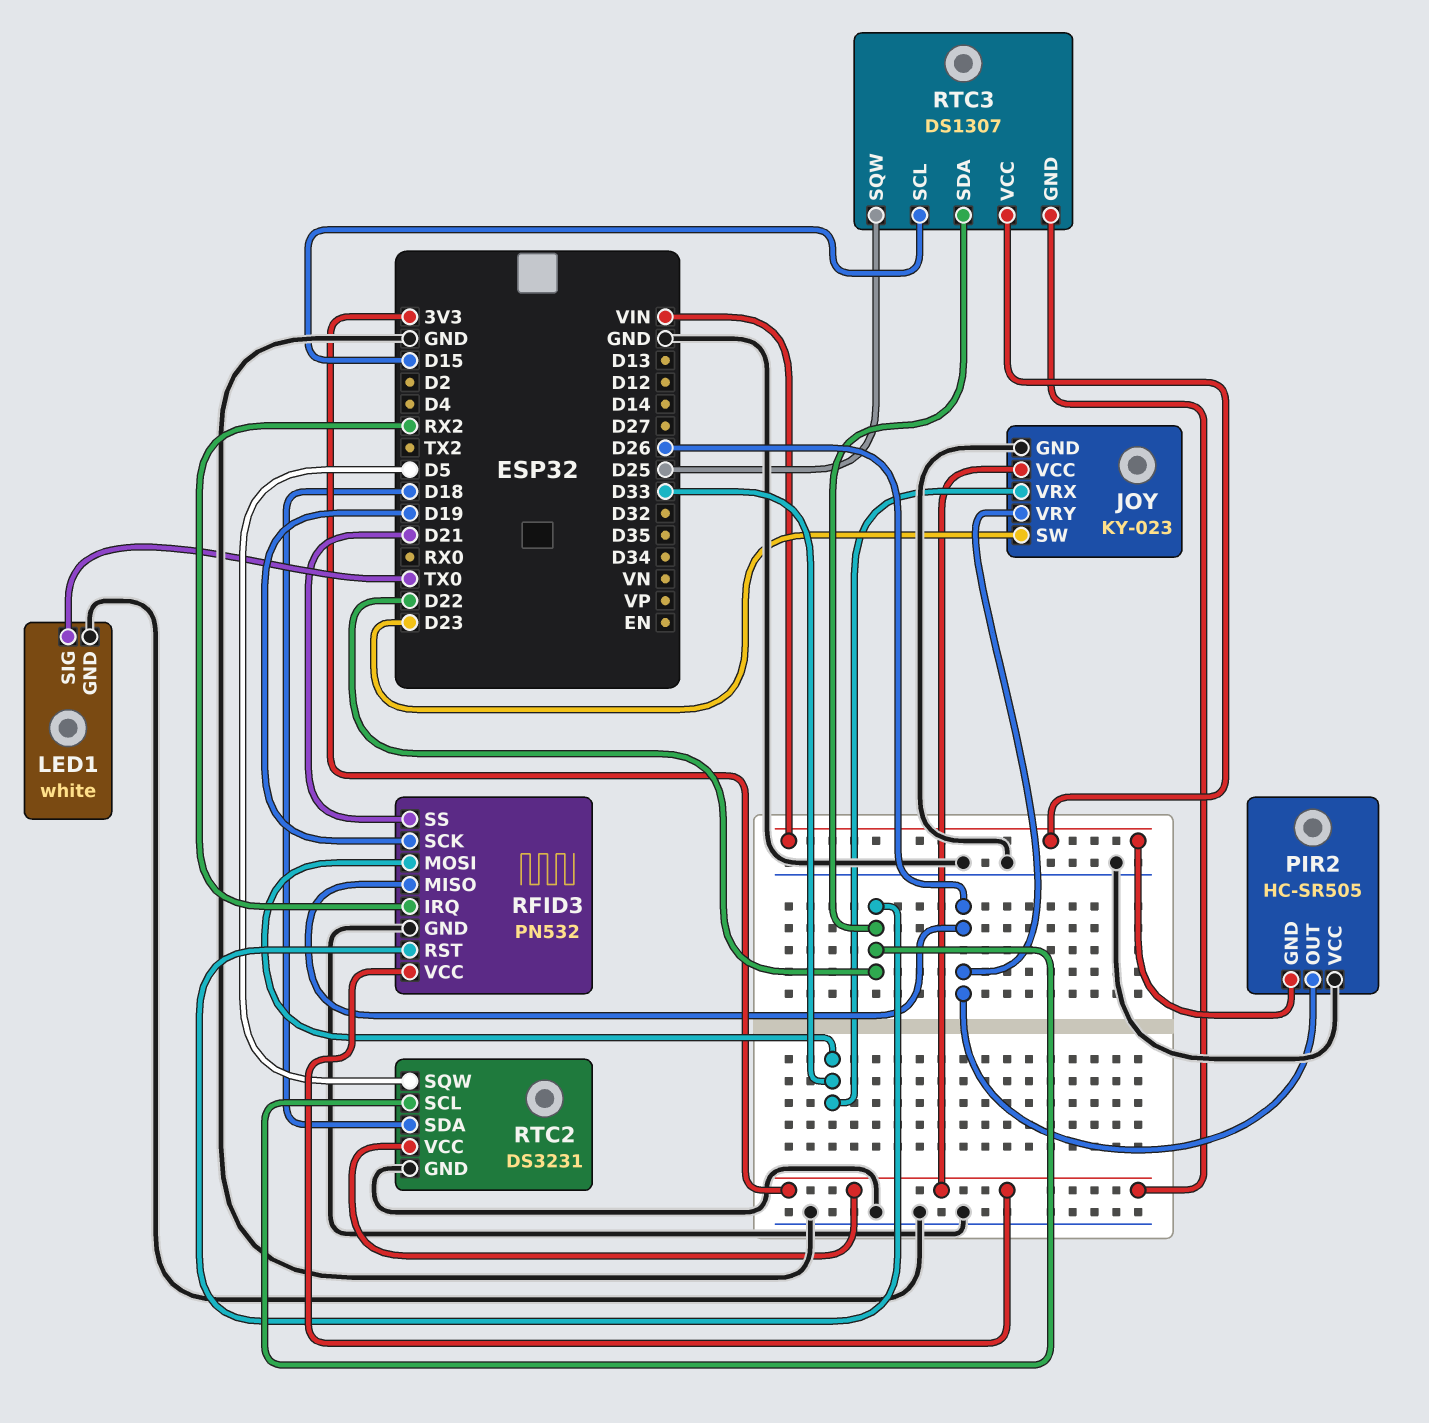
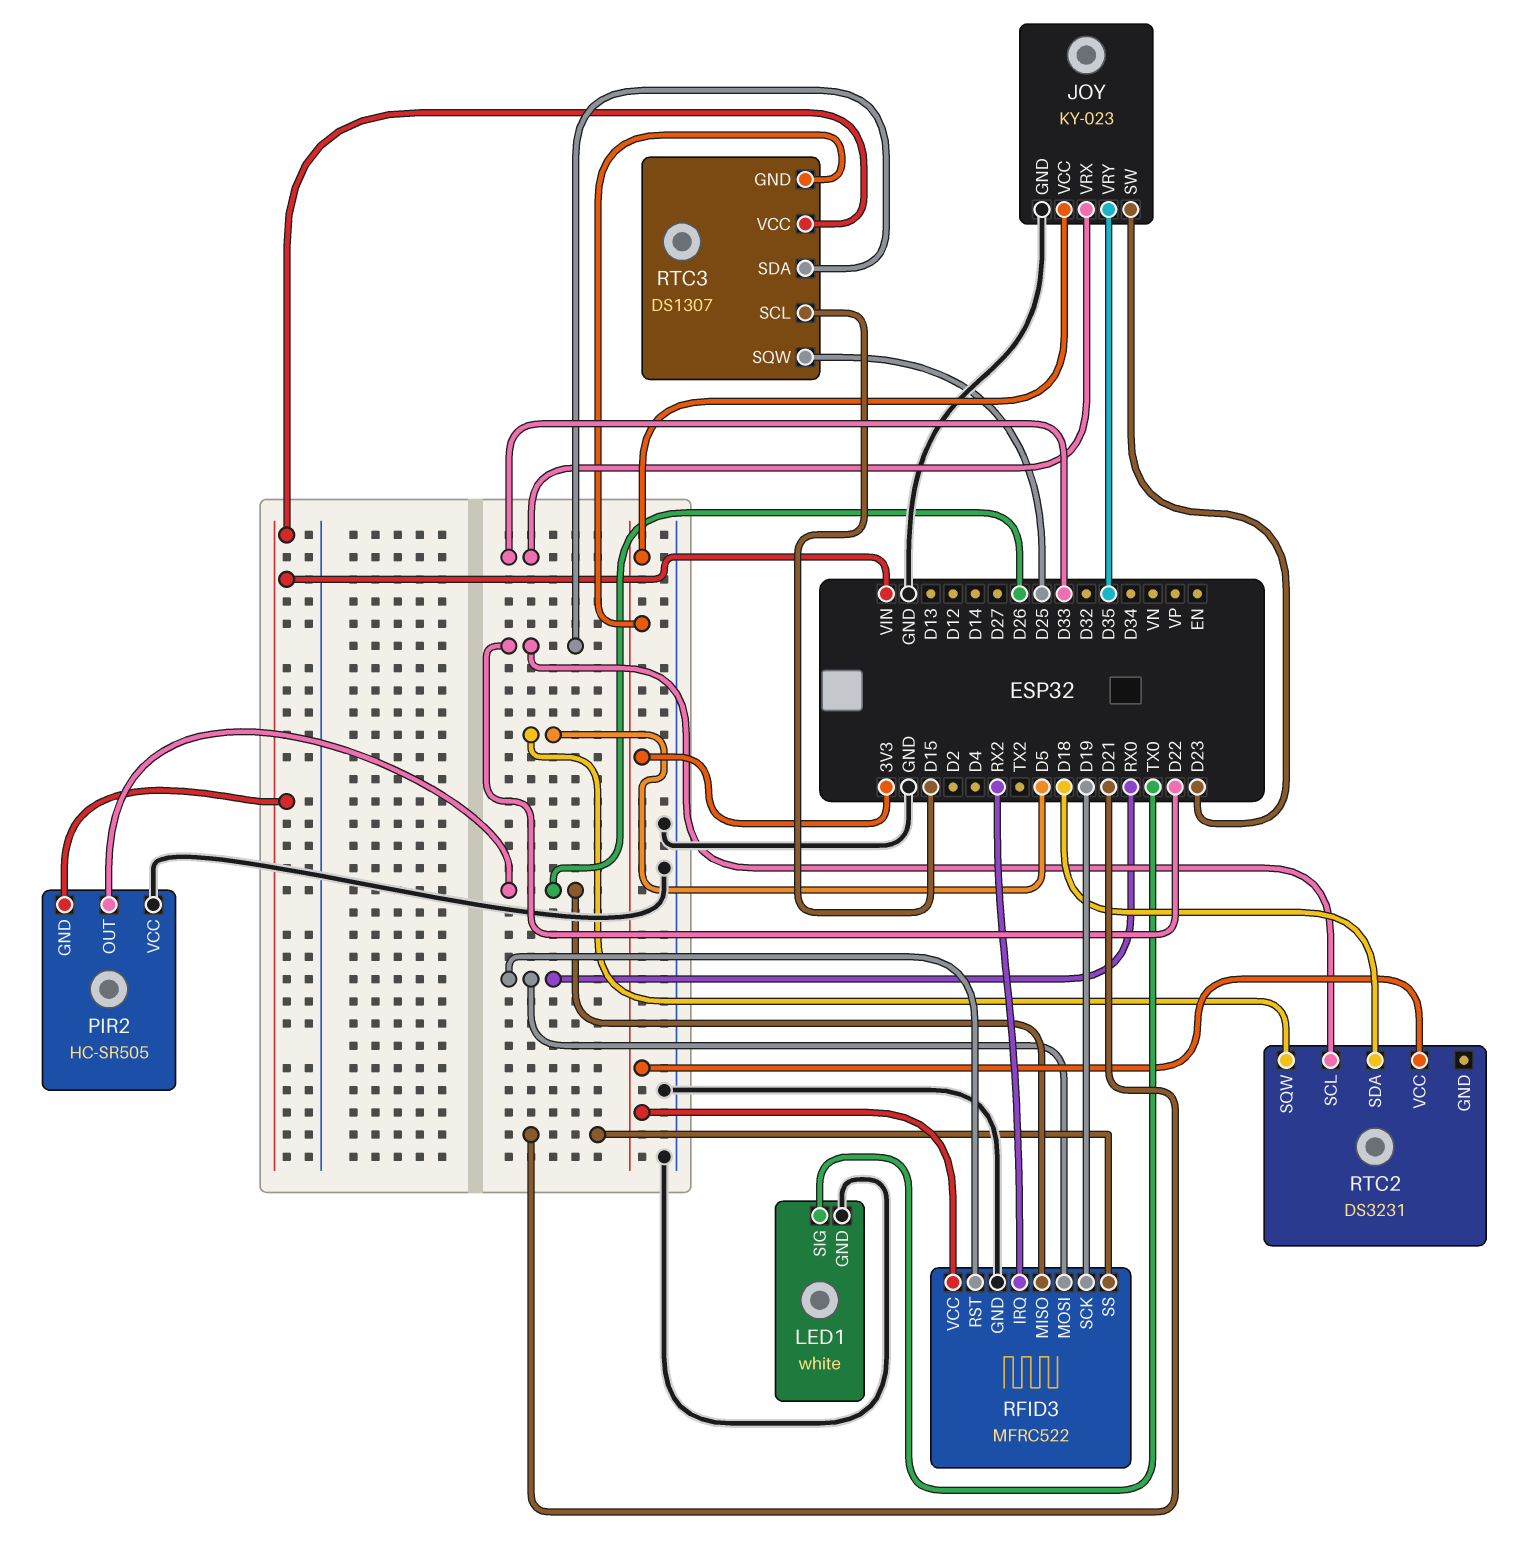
JOY pin VRY: D26 -> D35
RFID3: PN532 -> MFRC522
RFID3 pin MOSI: D33 -> RX0
RFID3 pin RST: D22 -> RX0
RTC2 pin GND: GND -> none

